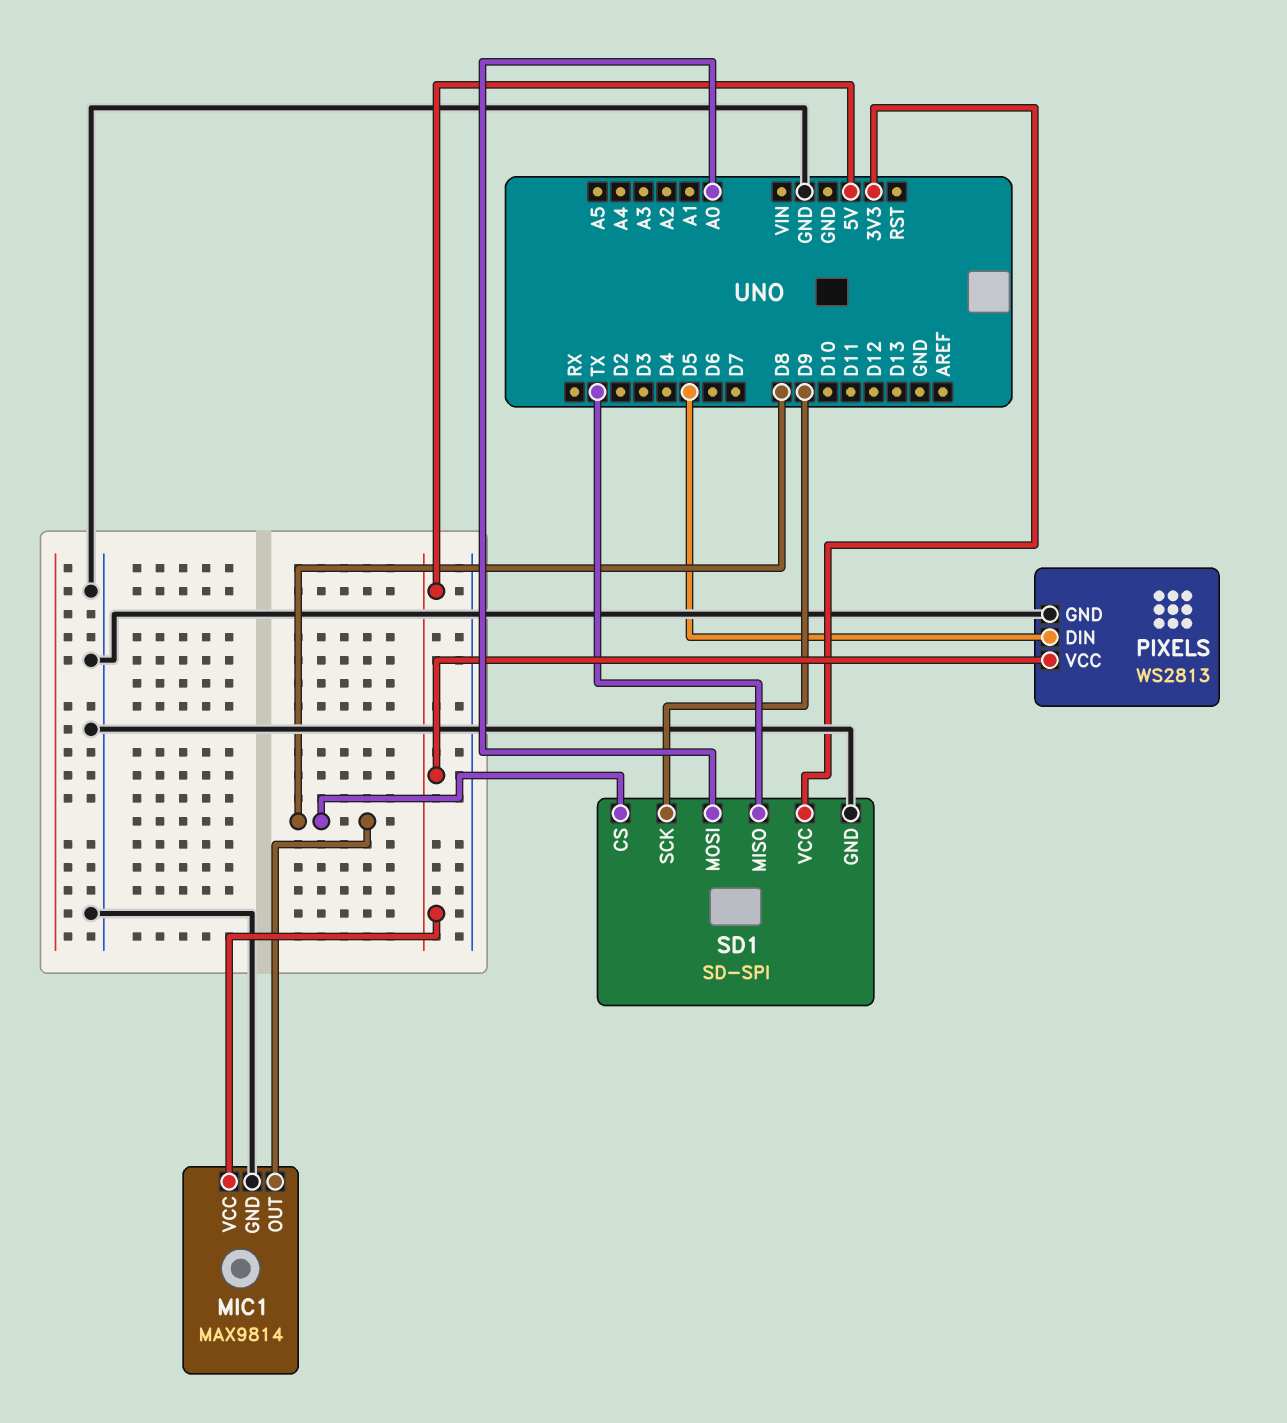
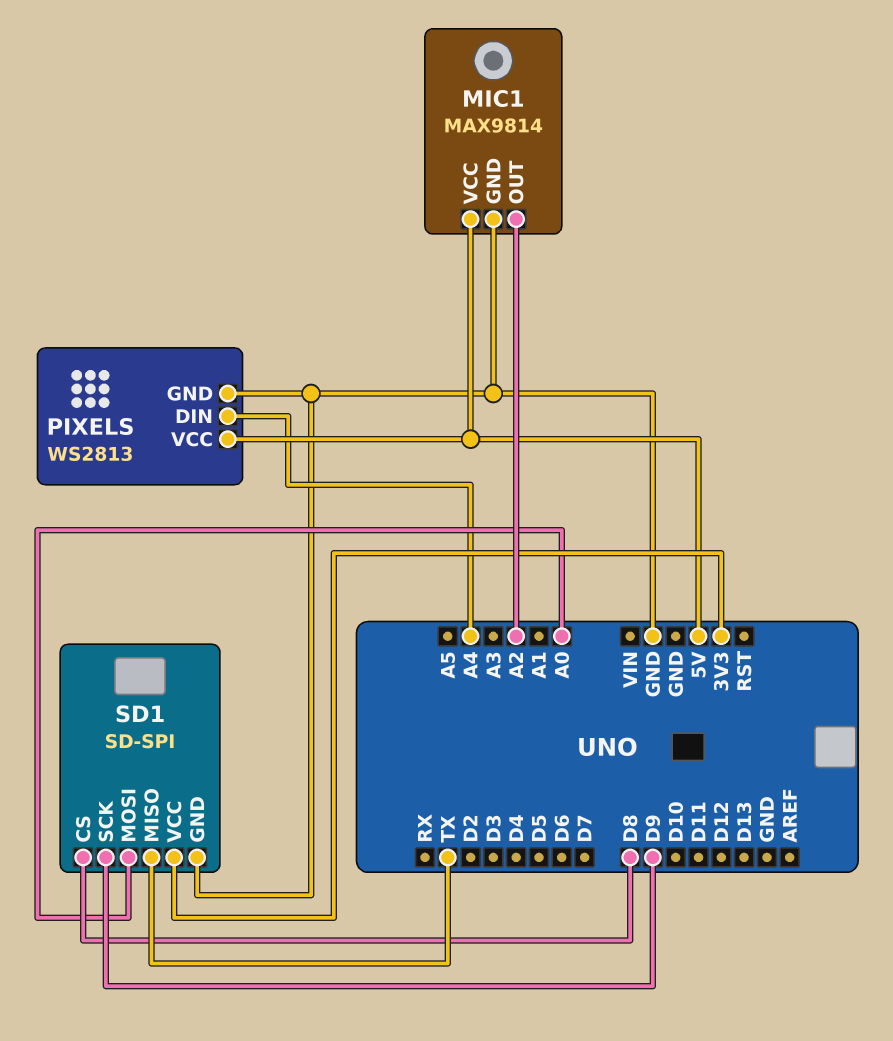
MIC1 pin OUT: D8 -> A2
PIXELS pin DIN: D5 -> A4

